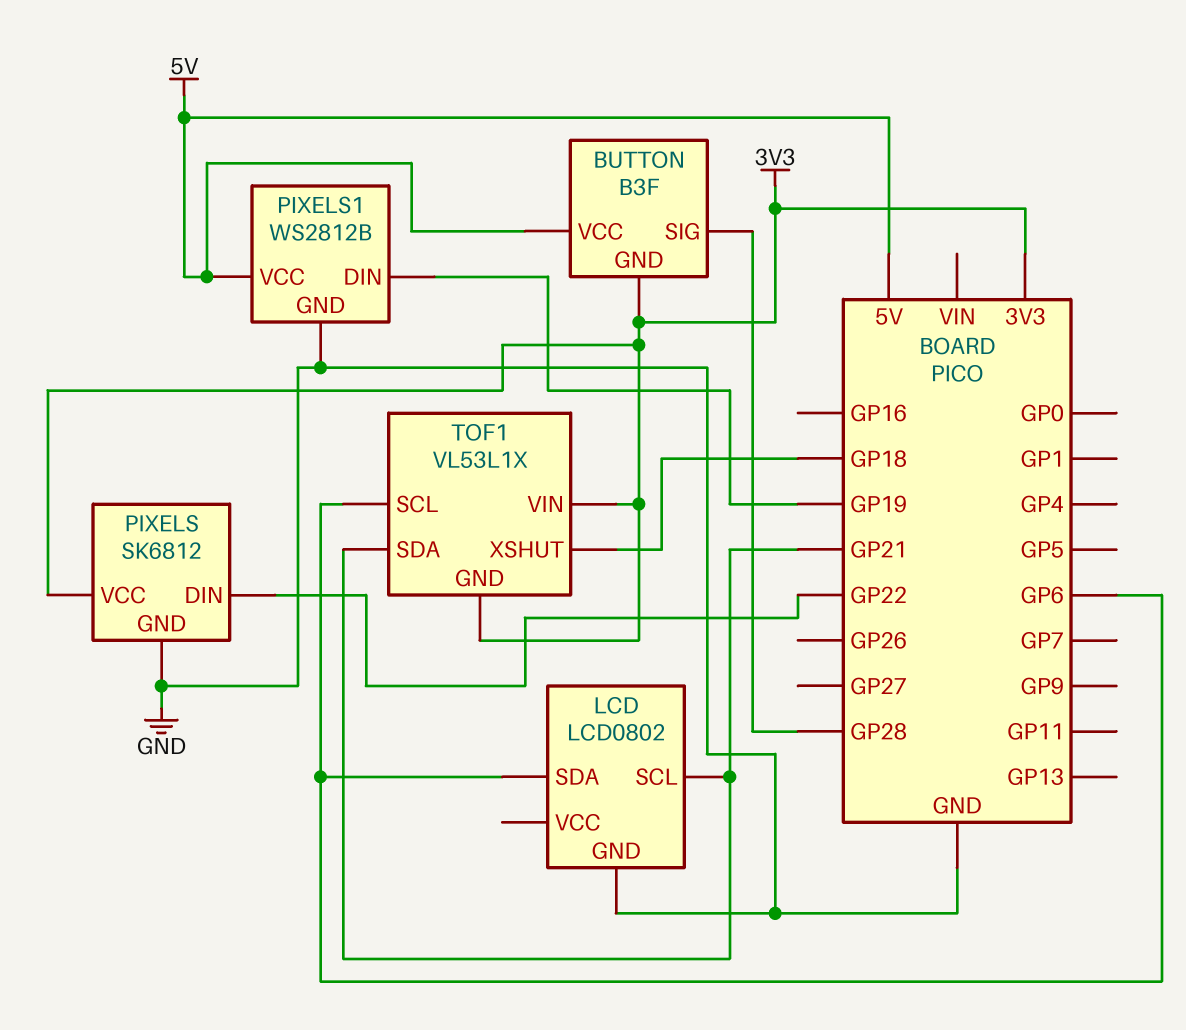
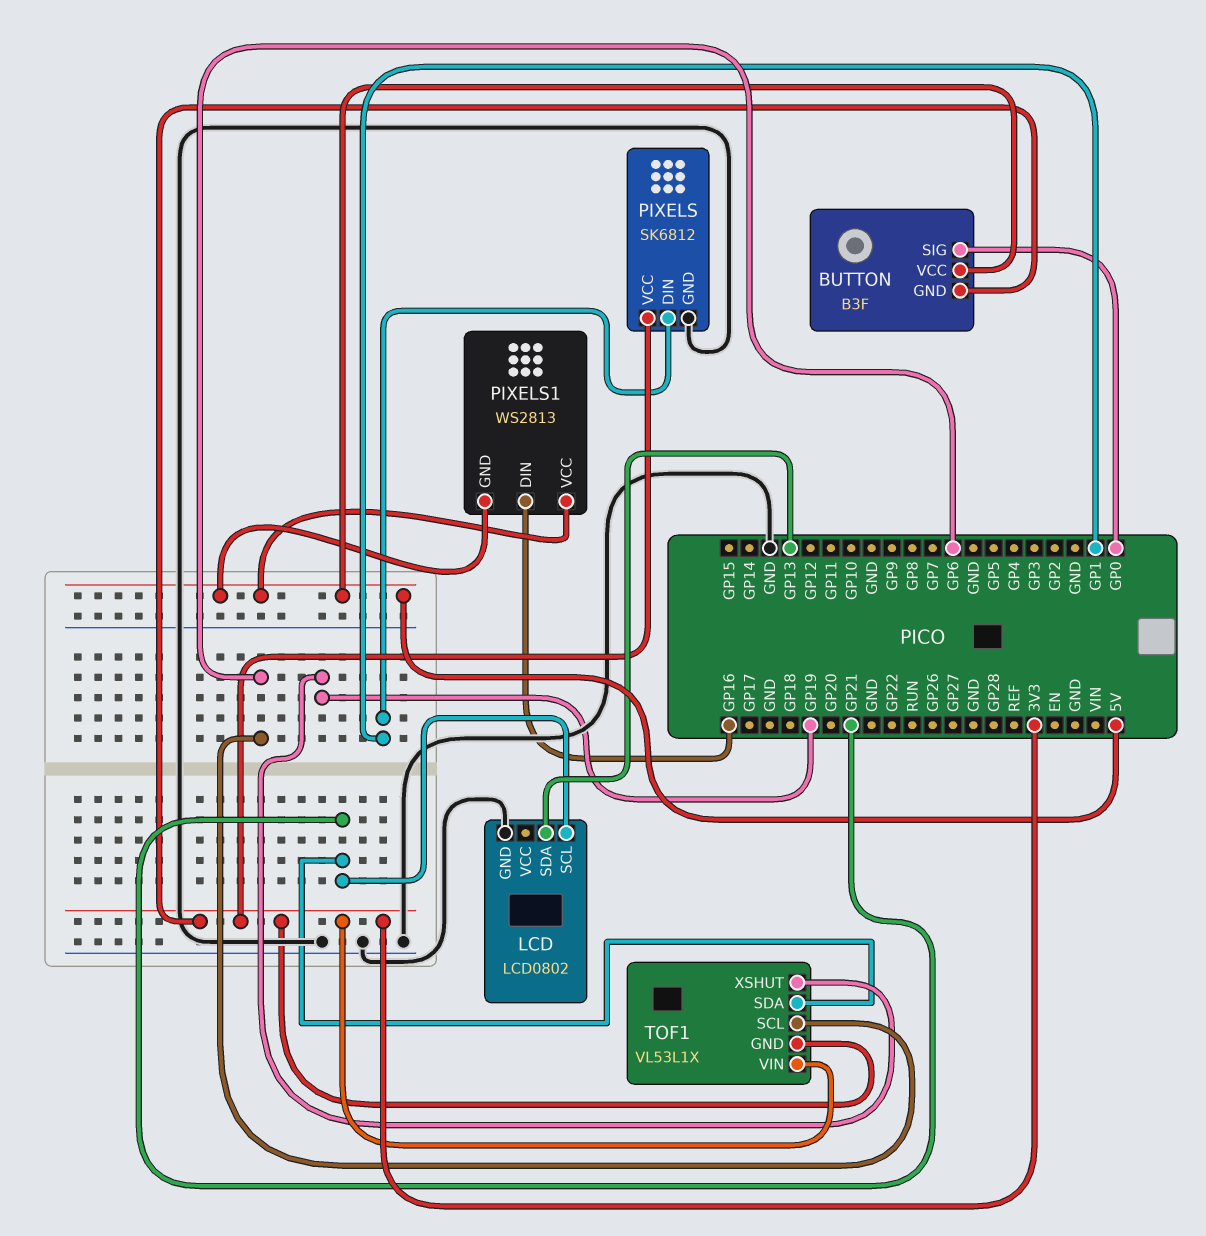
BUTTON pin SIG: GP28 -> GP0
LCD pin SDA: GP6 -> GP13
PIXELS pin DIN: GP22 -> GP1
PIXELS1: WS2812B -> WS2813
PIXELS1 pin DIN: GP19 -> GP16
PIXELS1 pin GND: GND -> 5V
TOF1 pin XSHUT: GP18 -> GP19

